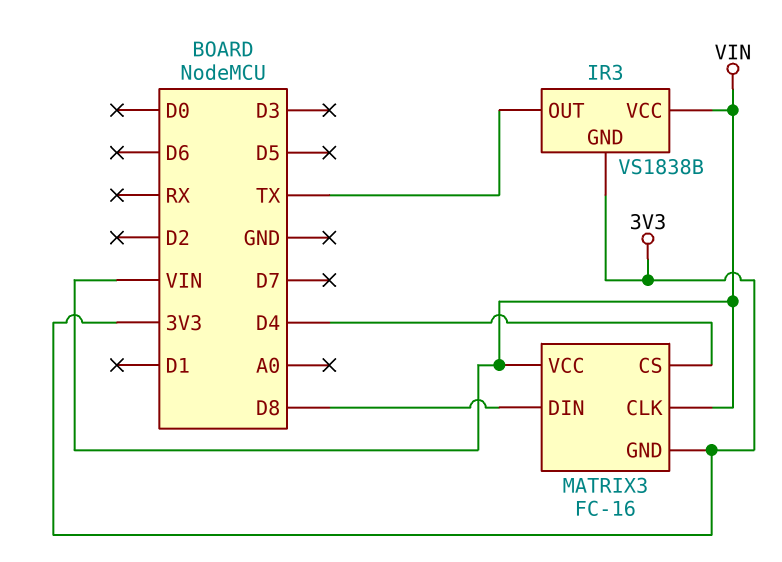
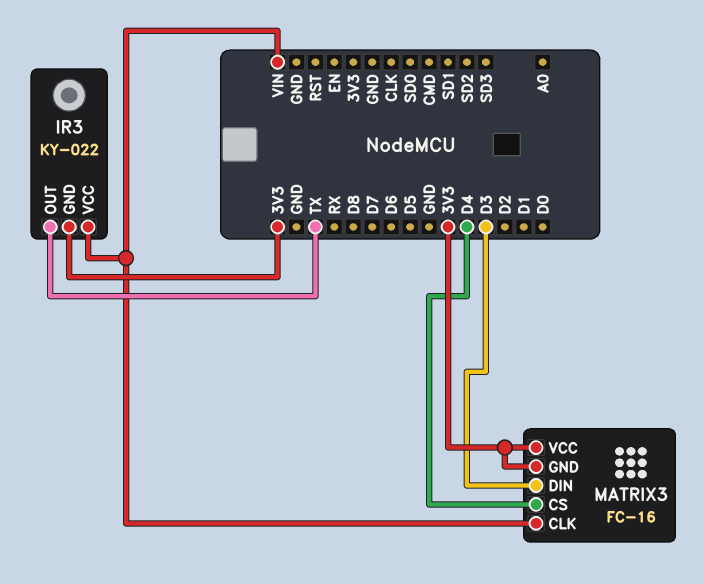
IR3: VS1838B -> KY-022
MATRIX3 pin DIN: D8 -> D3
MATRIX3 pin VCC: VIN -> 3V3

